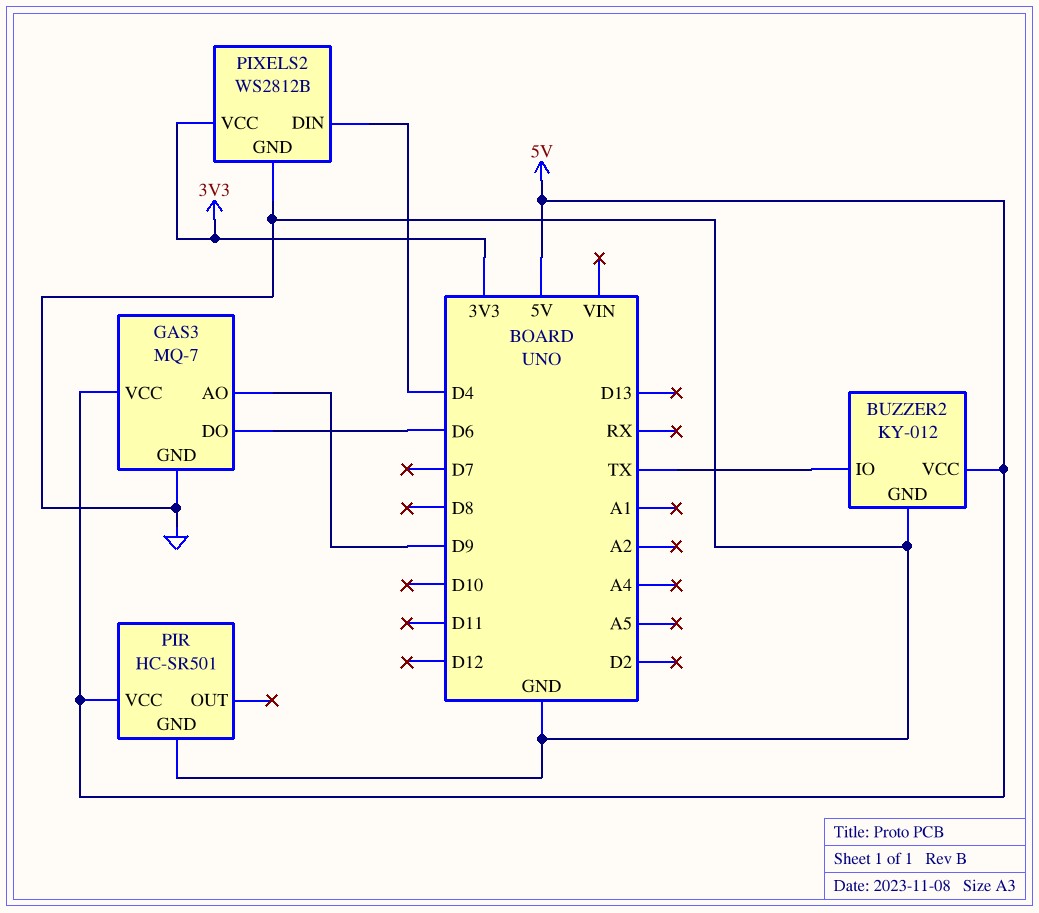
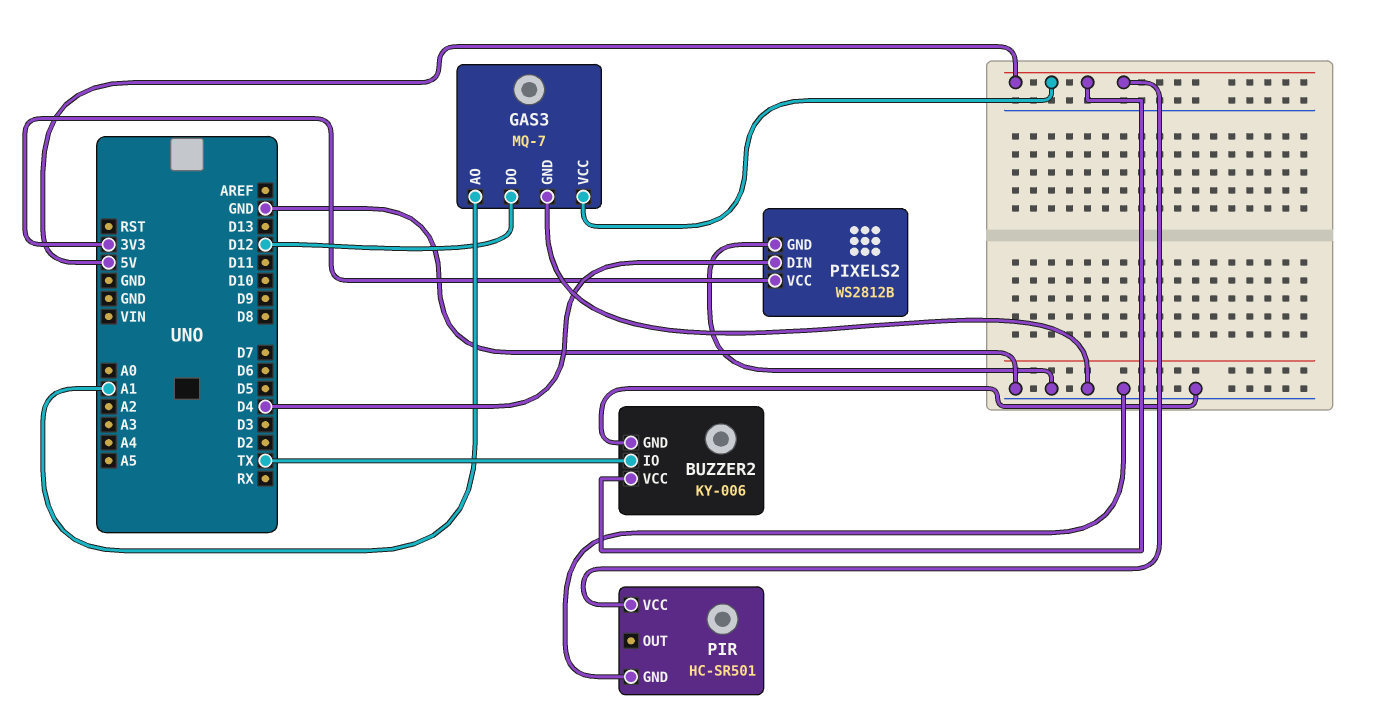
BUZZER2: KY-012 -> KY-006
GAS3 pin AO: D9 -> A1
GAS3 pin DO: D6 -> D12

